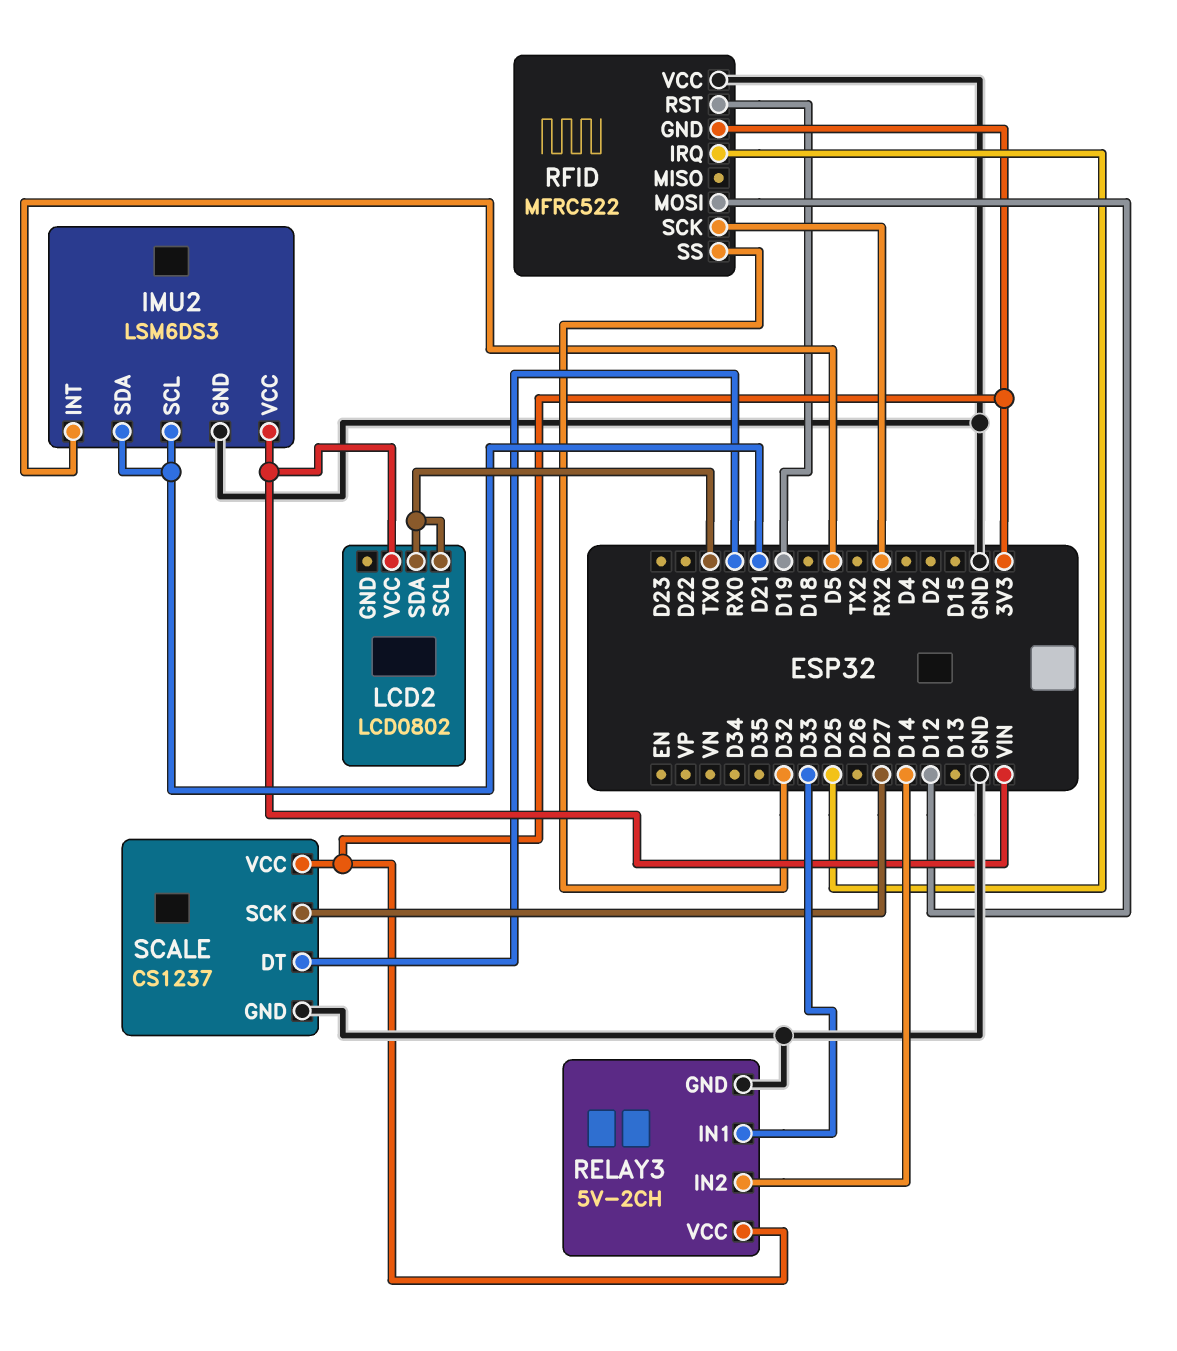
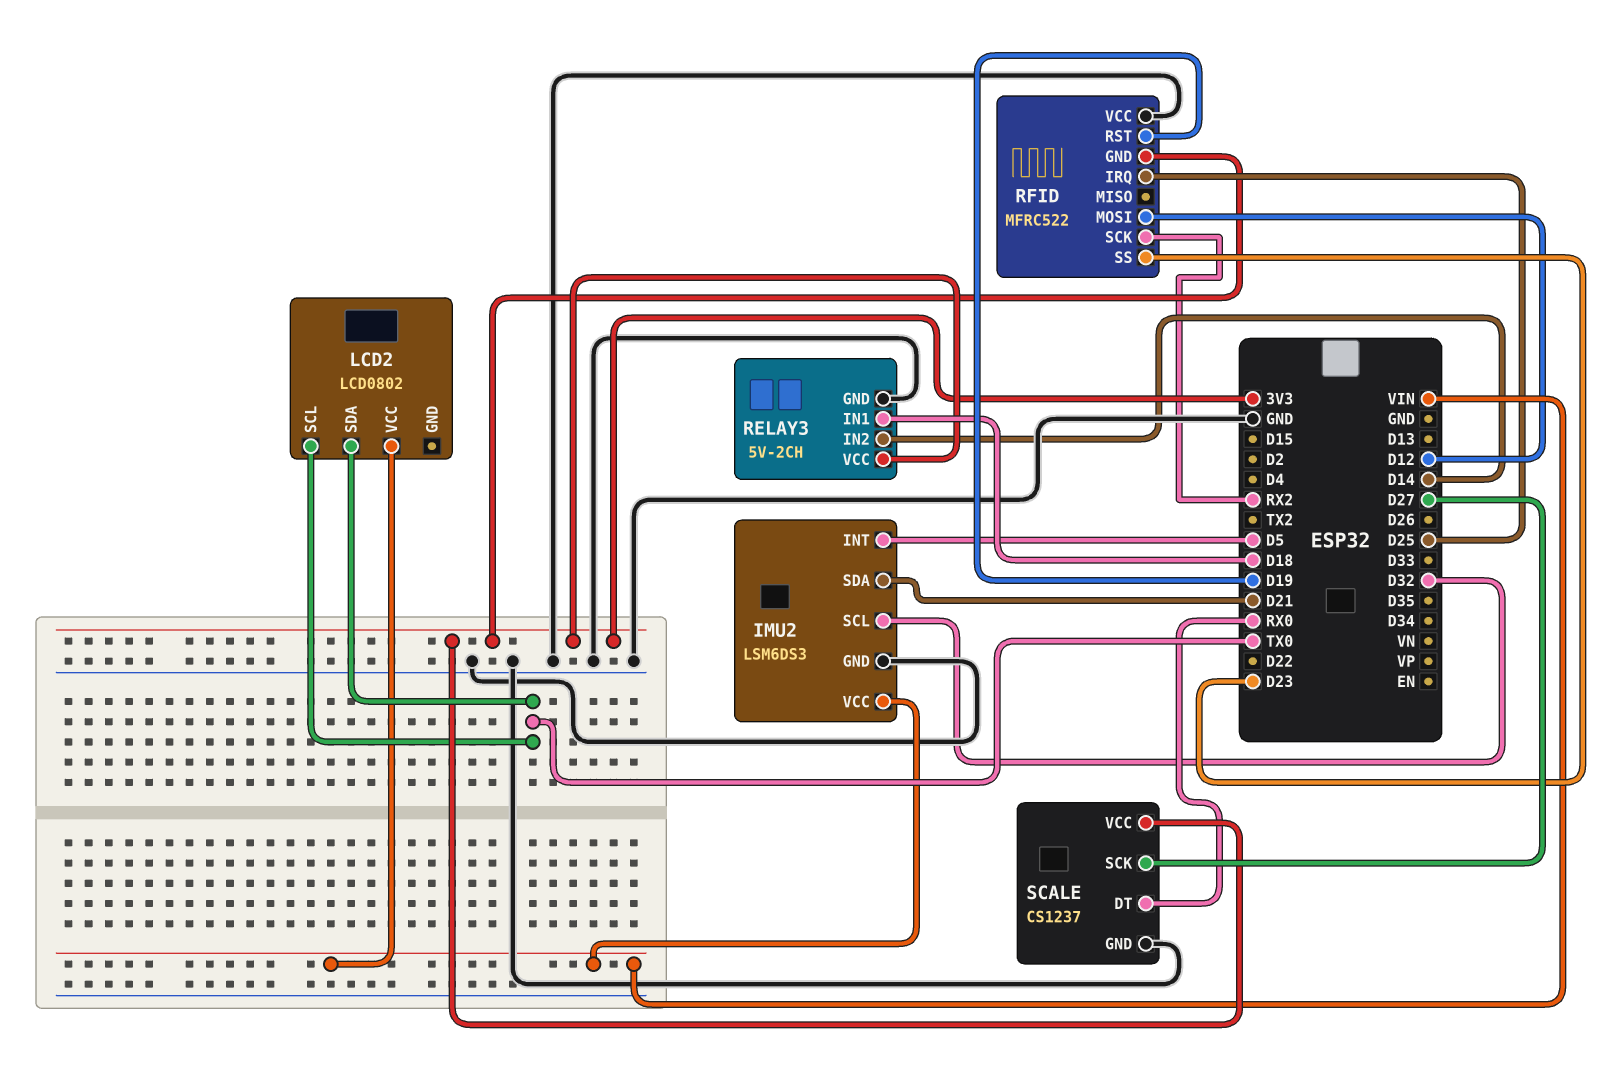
IMU2 pin SCL: D21 -> D32
RELAY3 pin IN1: D33 -> D18
RFID pin SS: D32 -> D23

